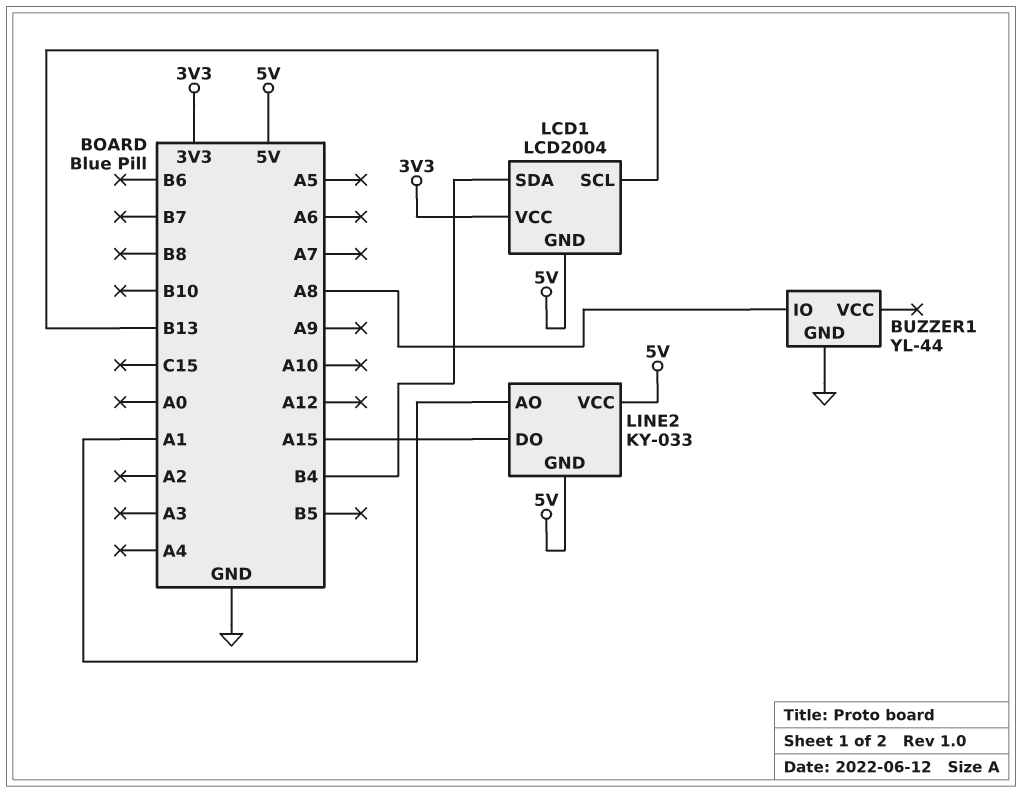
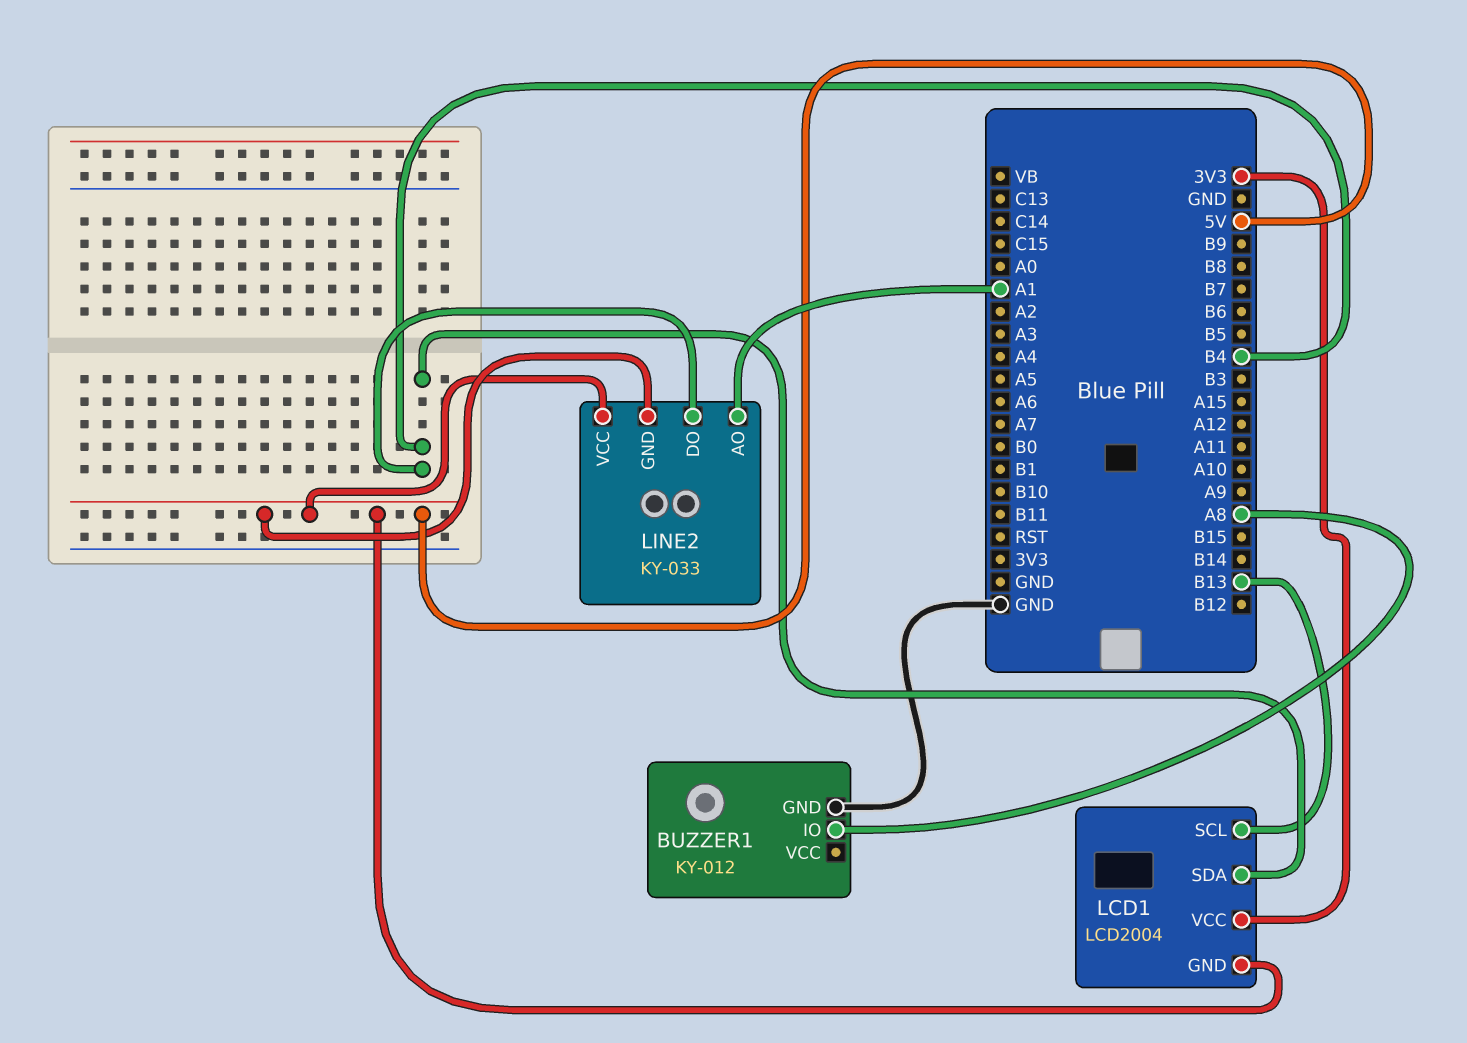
BUZZER1: YL-44 -> KY-012
LINE2 pin DO: A15 -> B4

